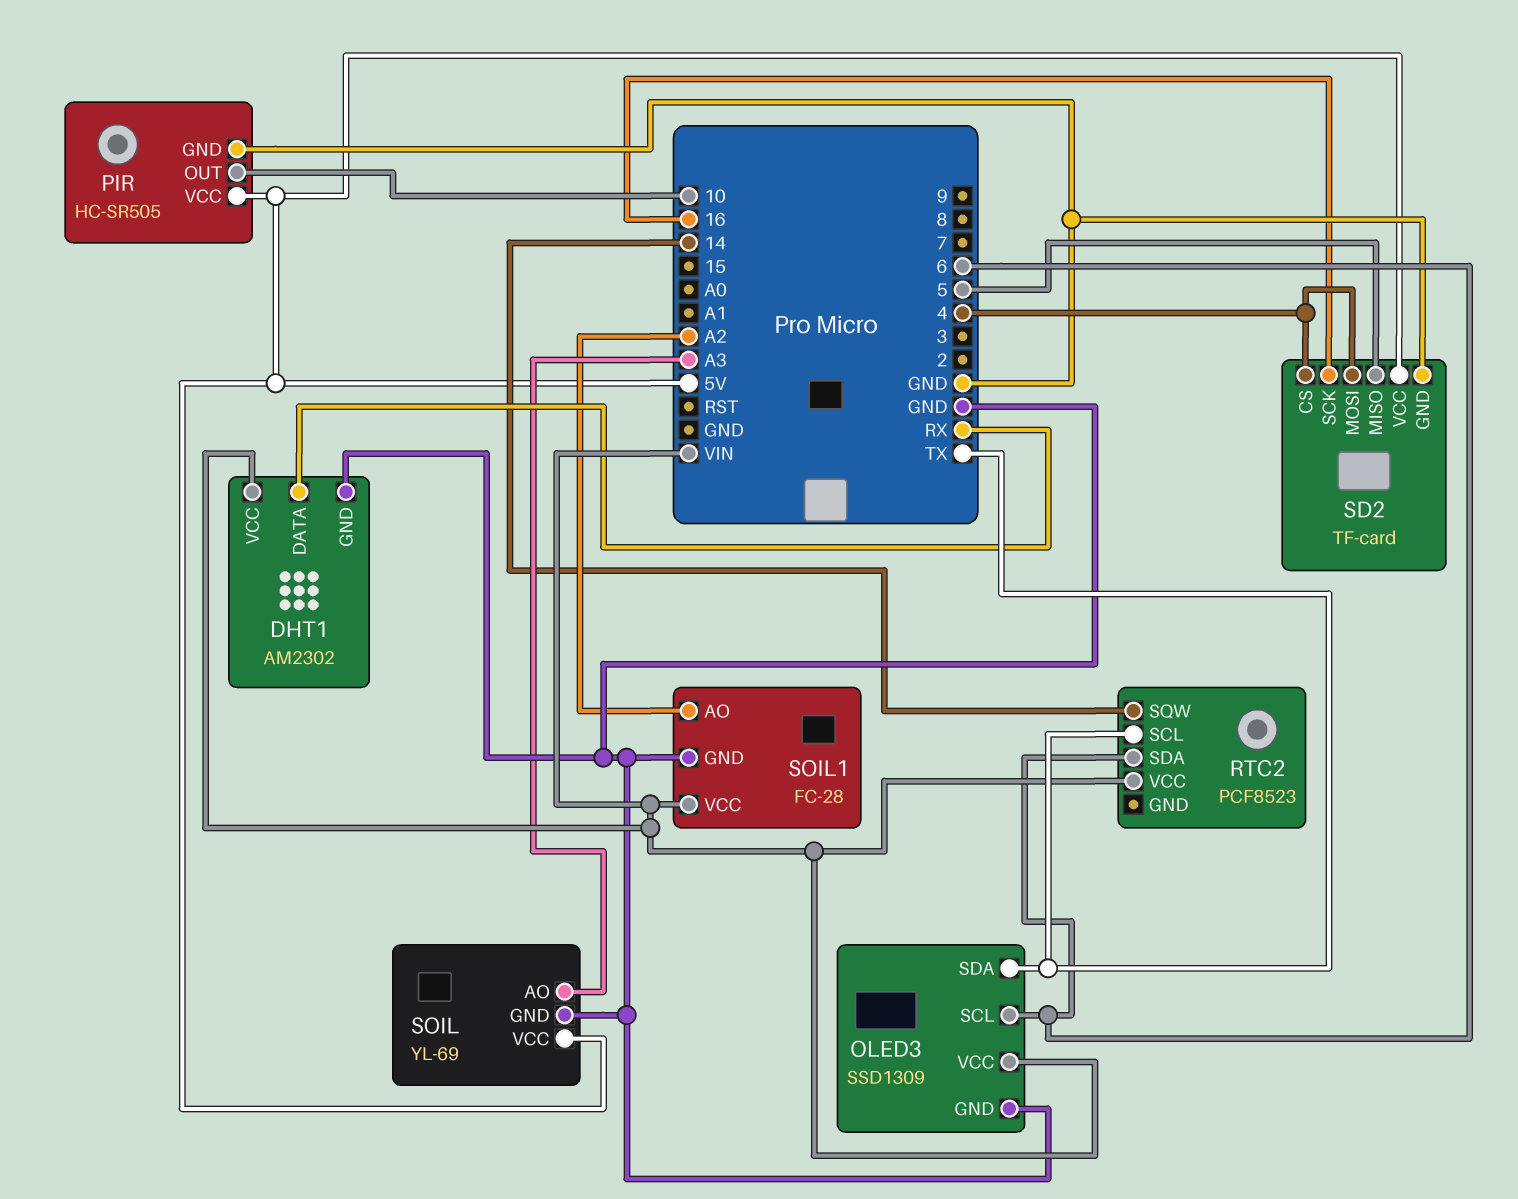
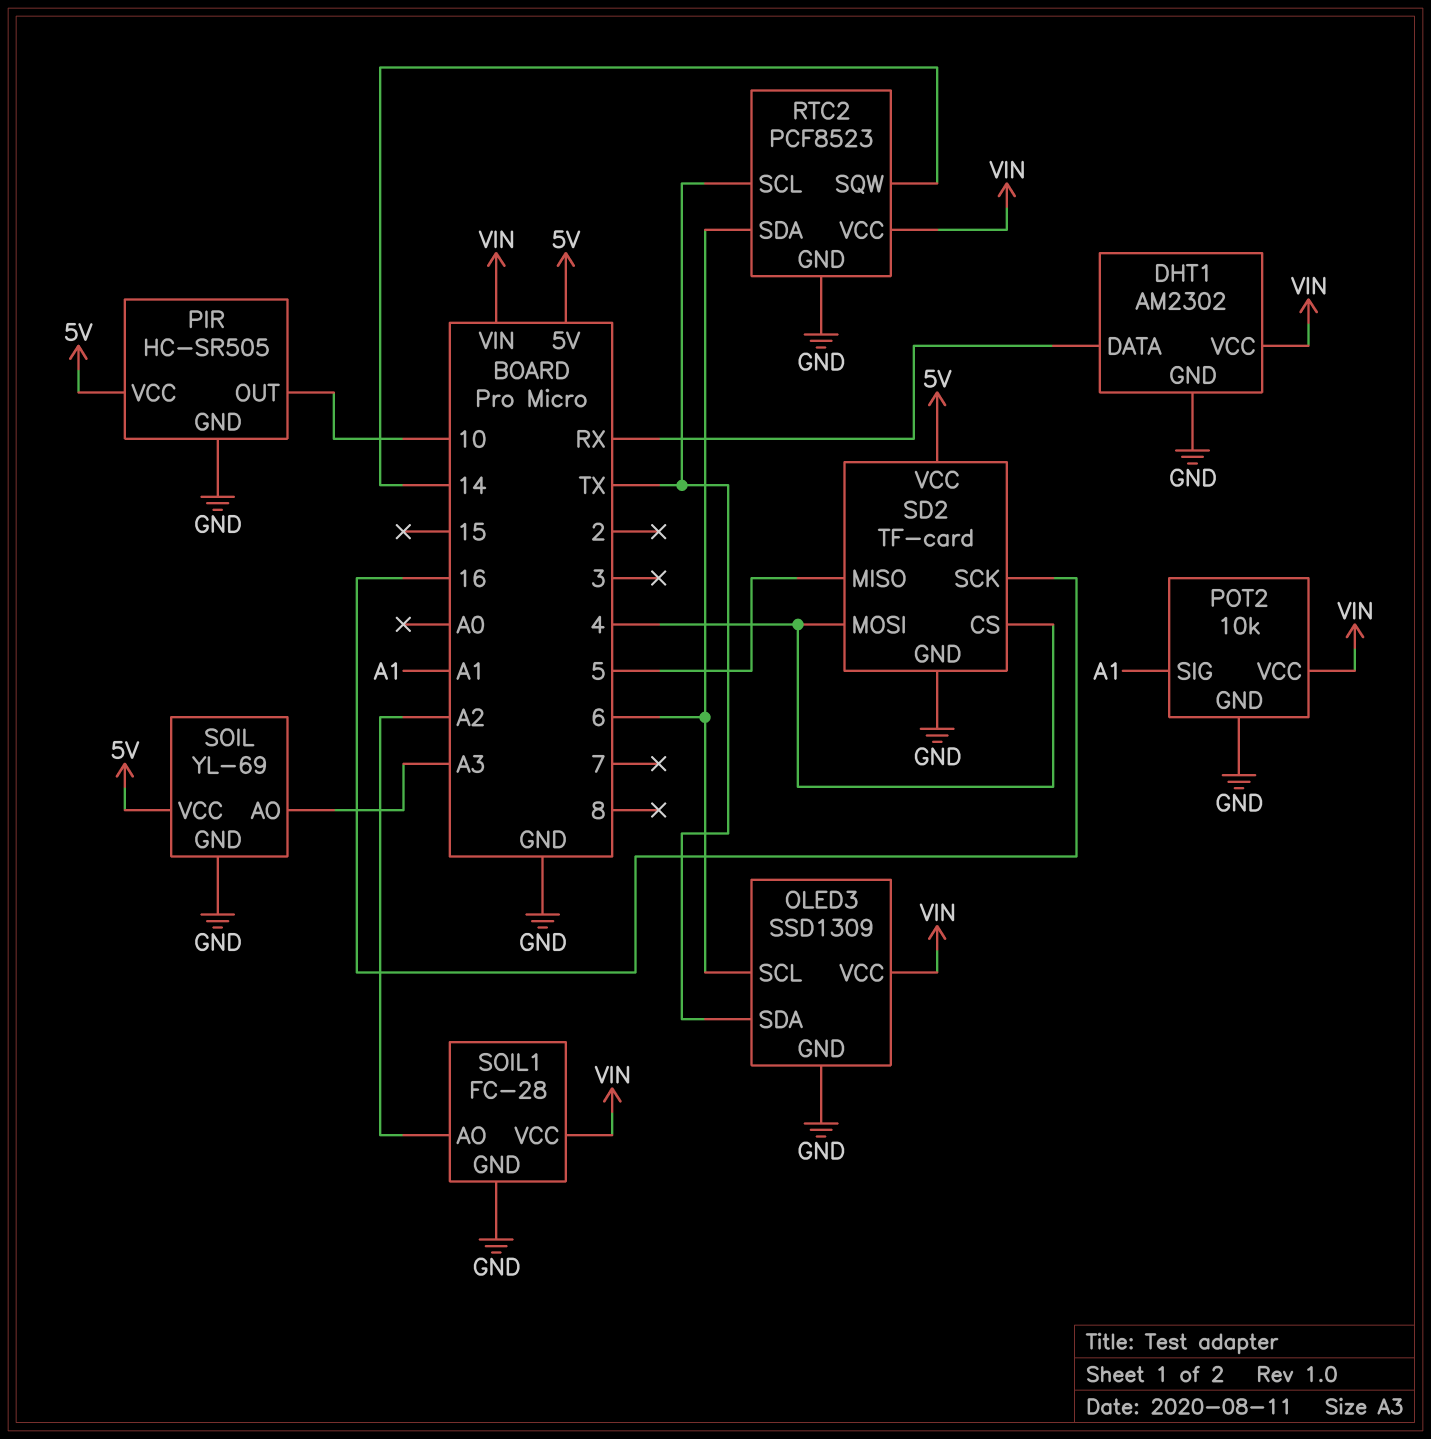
POT2: none -> 10k
POT2 pin GND: none -> GND
POT2 pin SIG: none -> A1
POT2 pin VCC: none -> VIN
RTC2 pin GND: none -> GND

